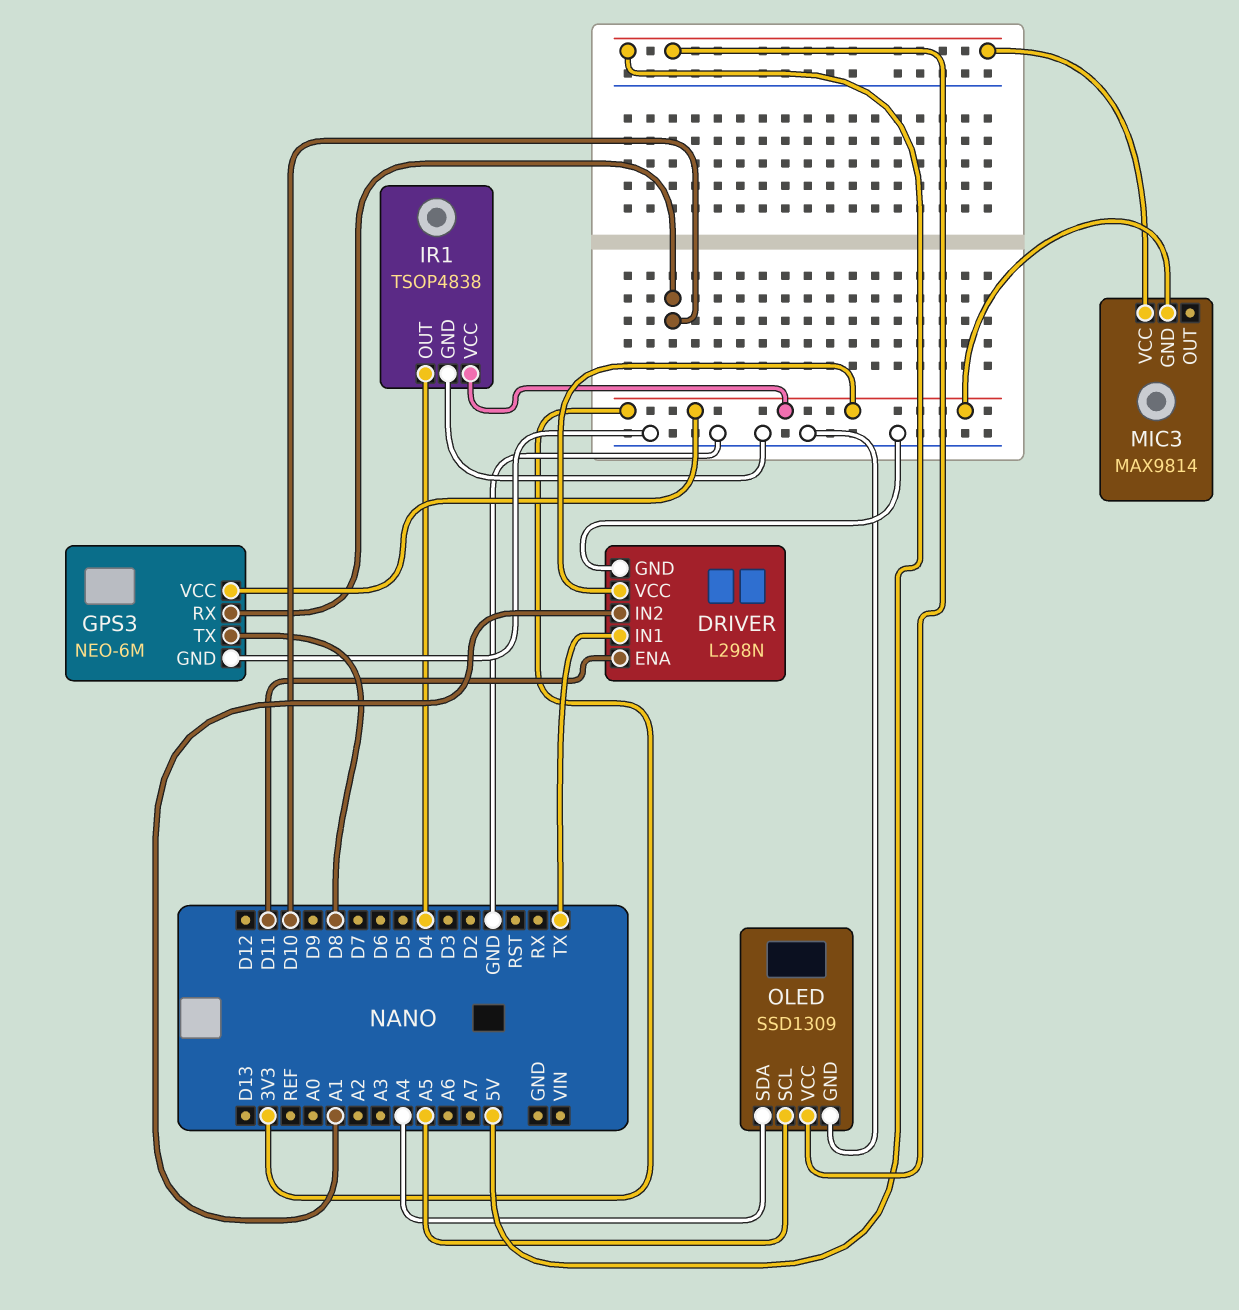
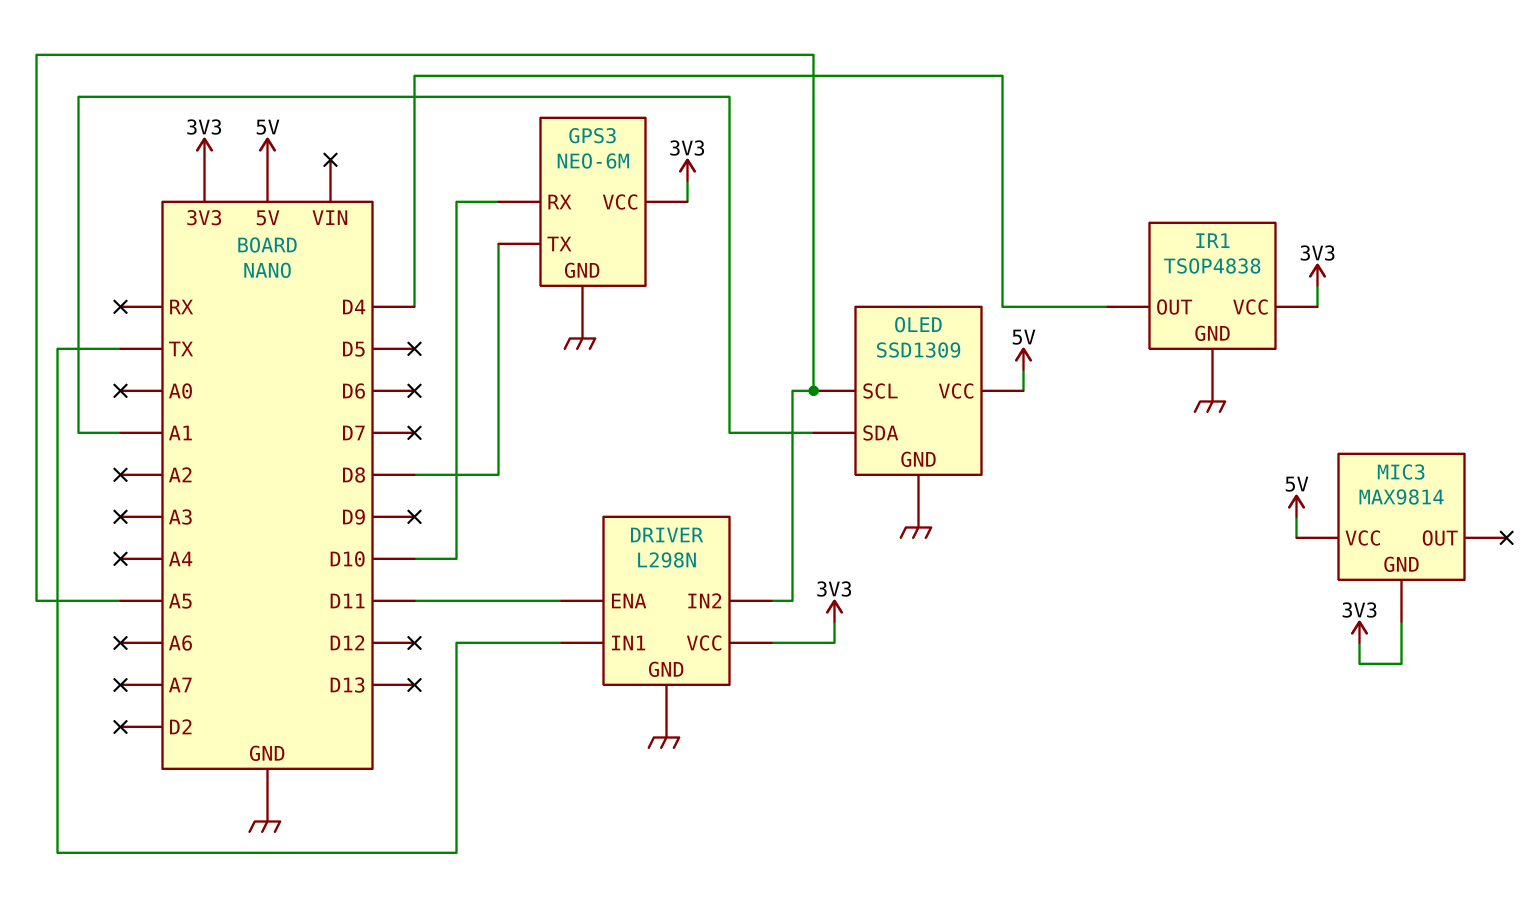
DRIVER pin IN2: A1 -> A5
OLED pin SDA: A4 -> A1

